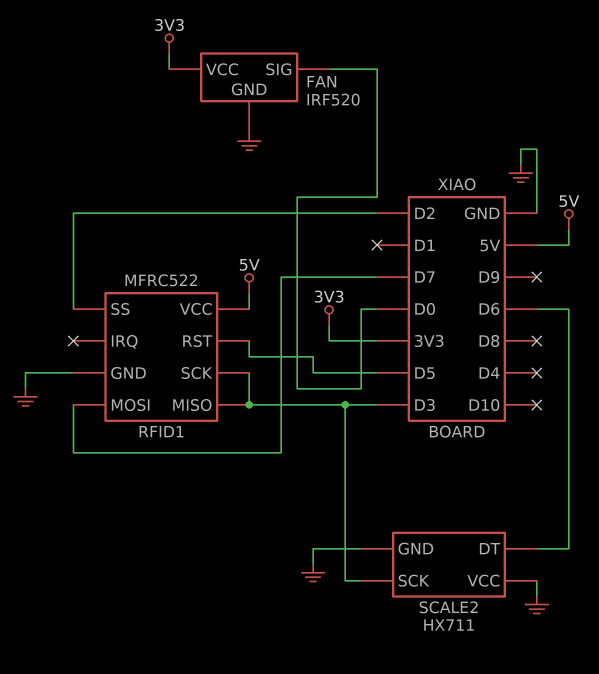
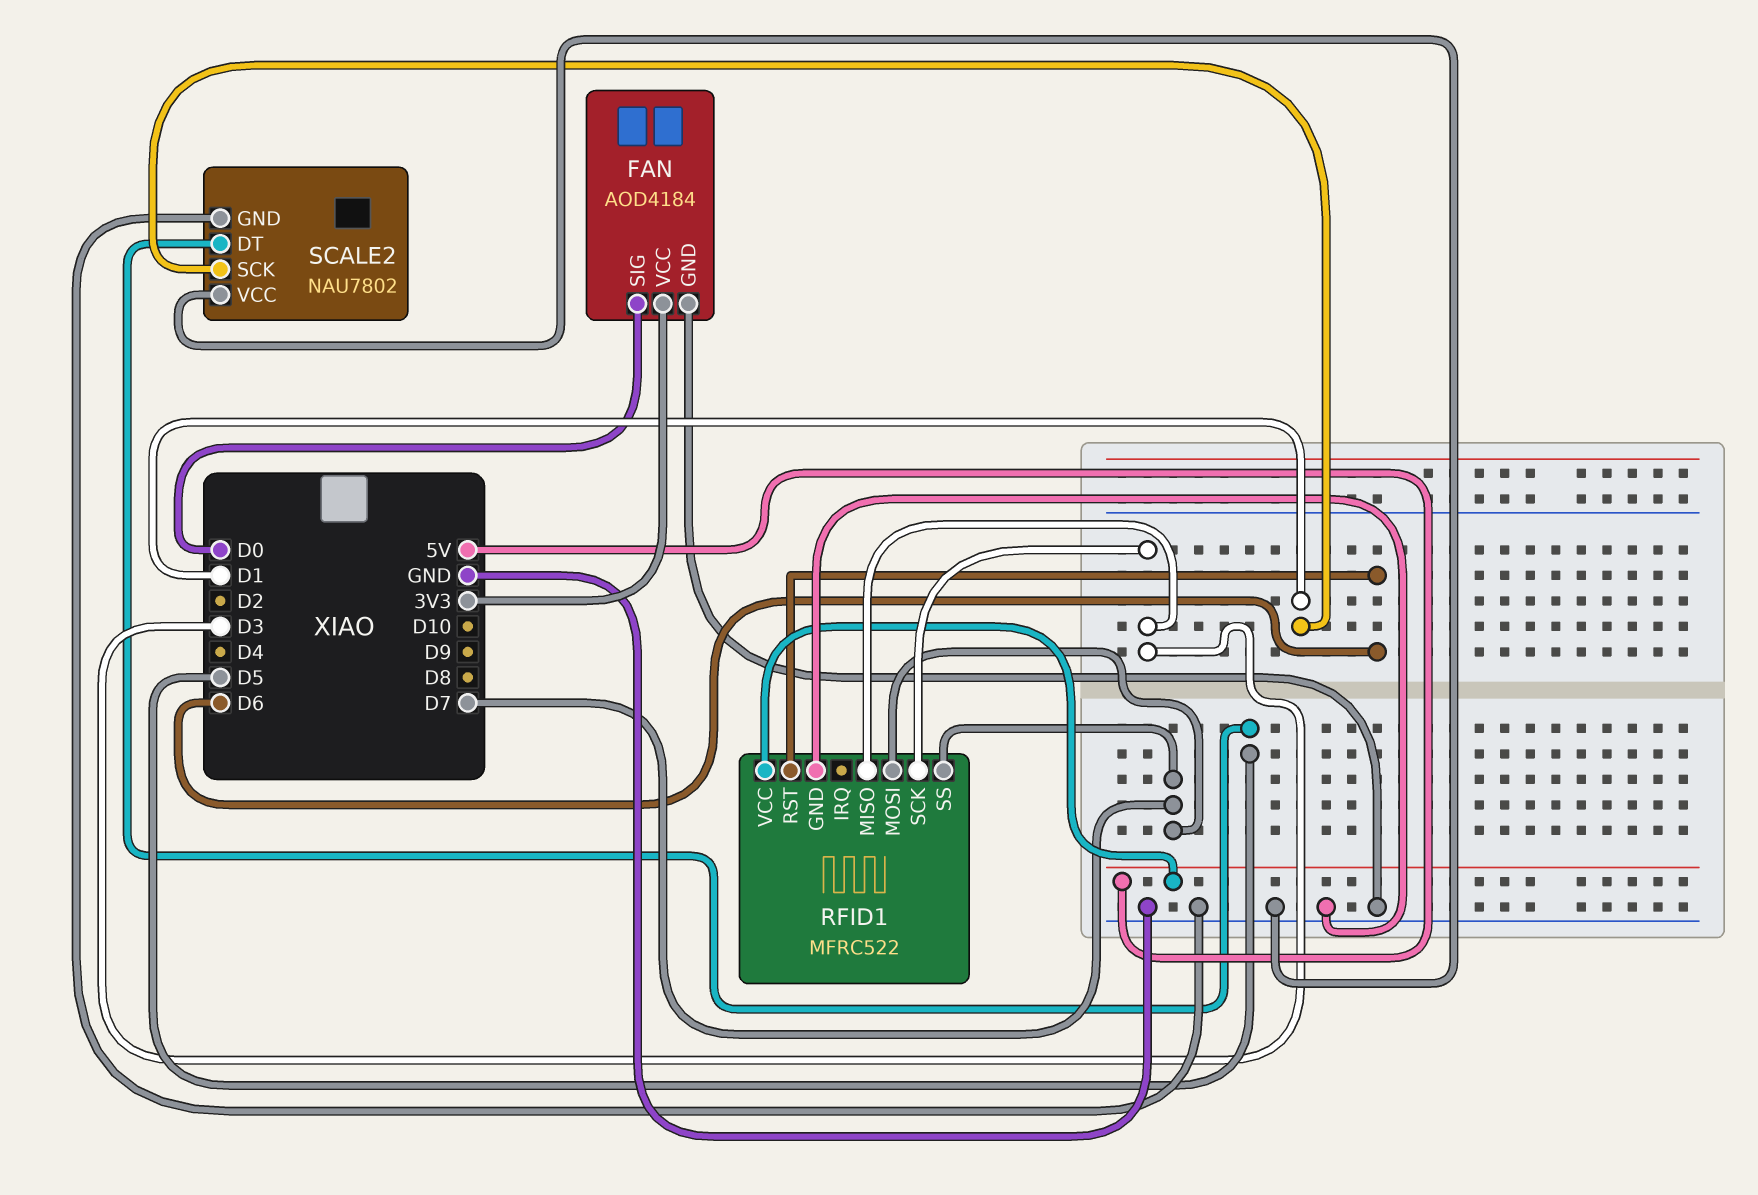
FAN: IRF520 -> AOD4184
RFID1 pin RST: D5 -> D6
RFID1 pin SS: D2 -> D7
SCALE2: HX711 -> NAU7802
SCALE2 pin DT: D6 -> D5
SCALE2 pin SCK: D3 -> D1

